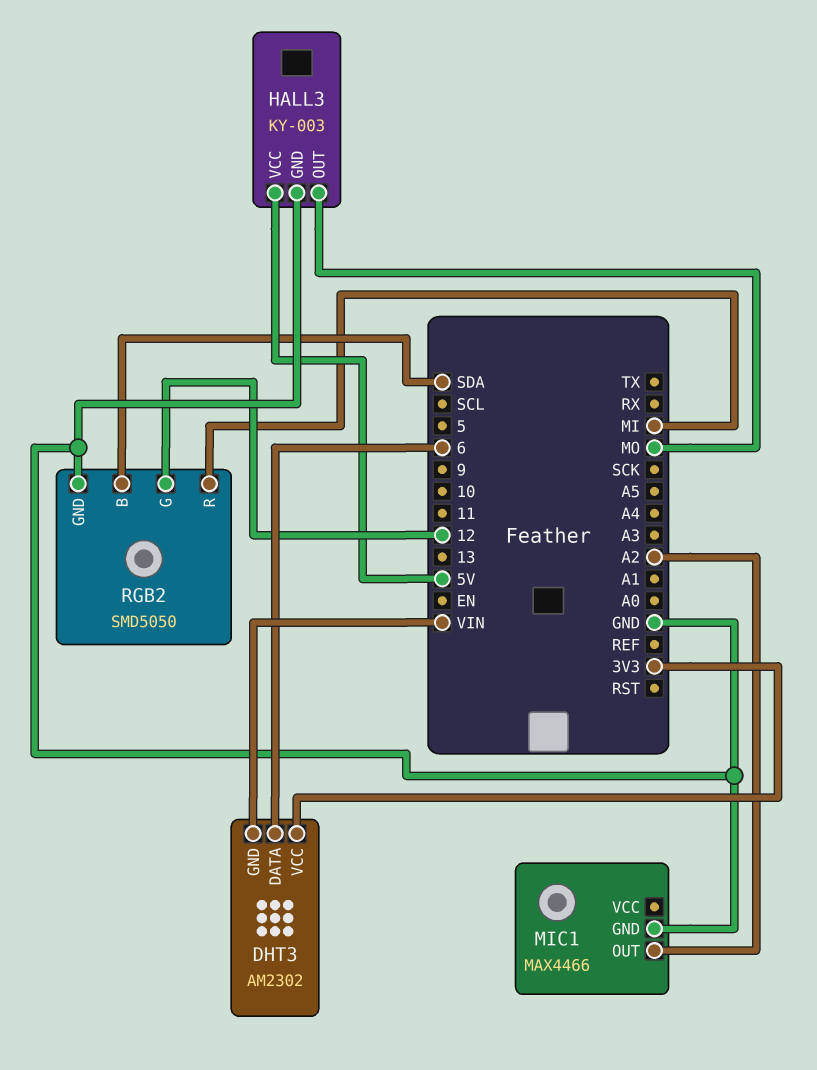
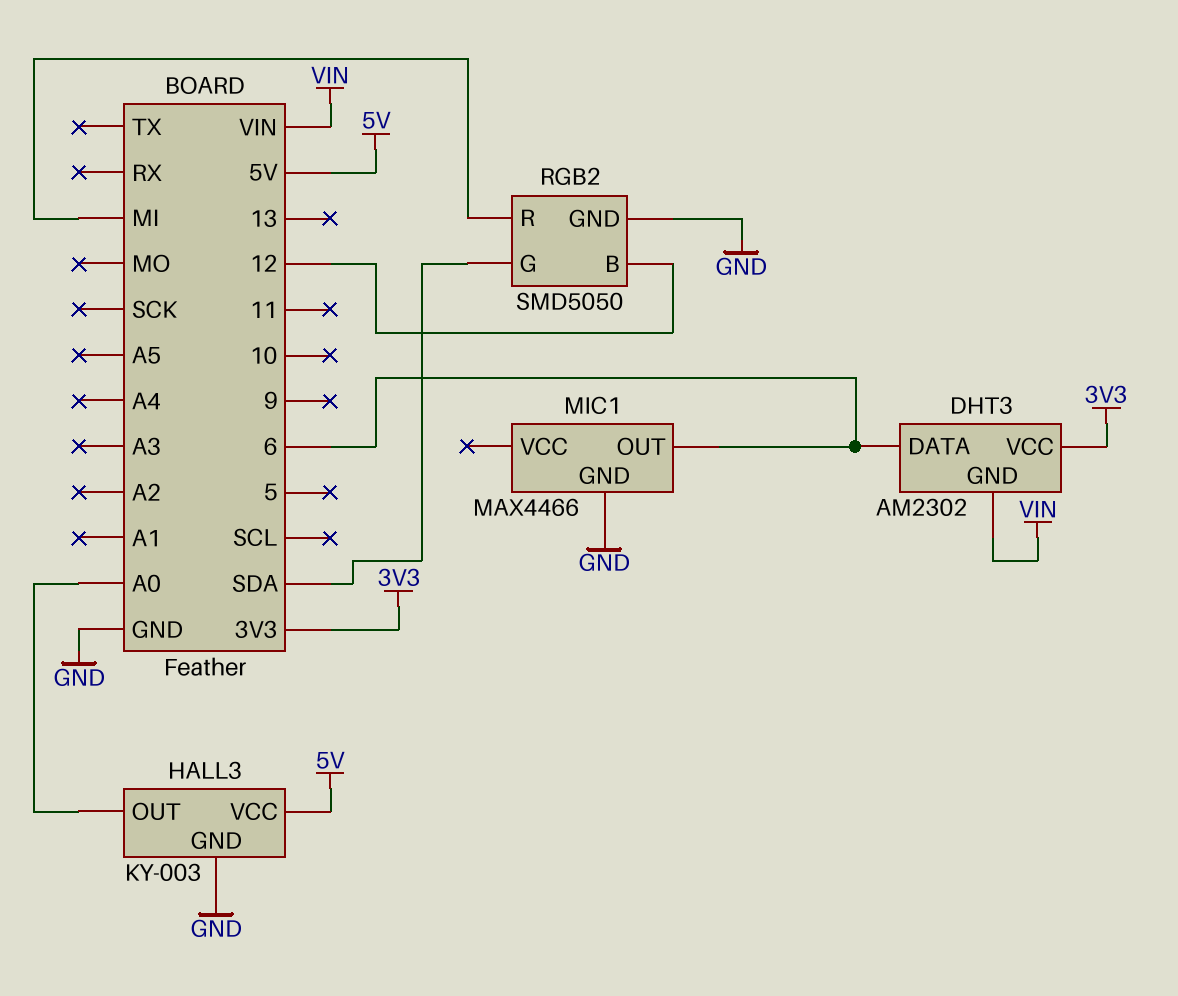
HALL3 pin OUT: MO -> A0
MIC1 pin OUT: A2 -> 6
RGB2 pin B: SDA -> 12
RGB2 pin G: 12 -> SDA

